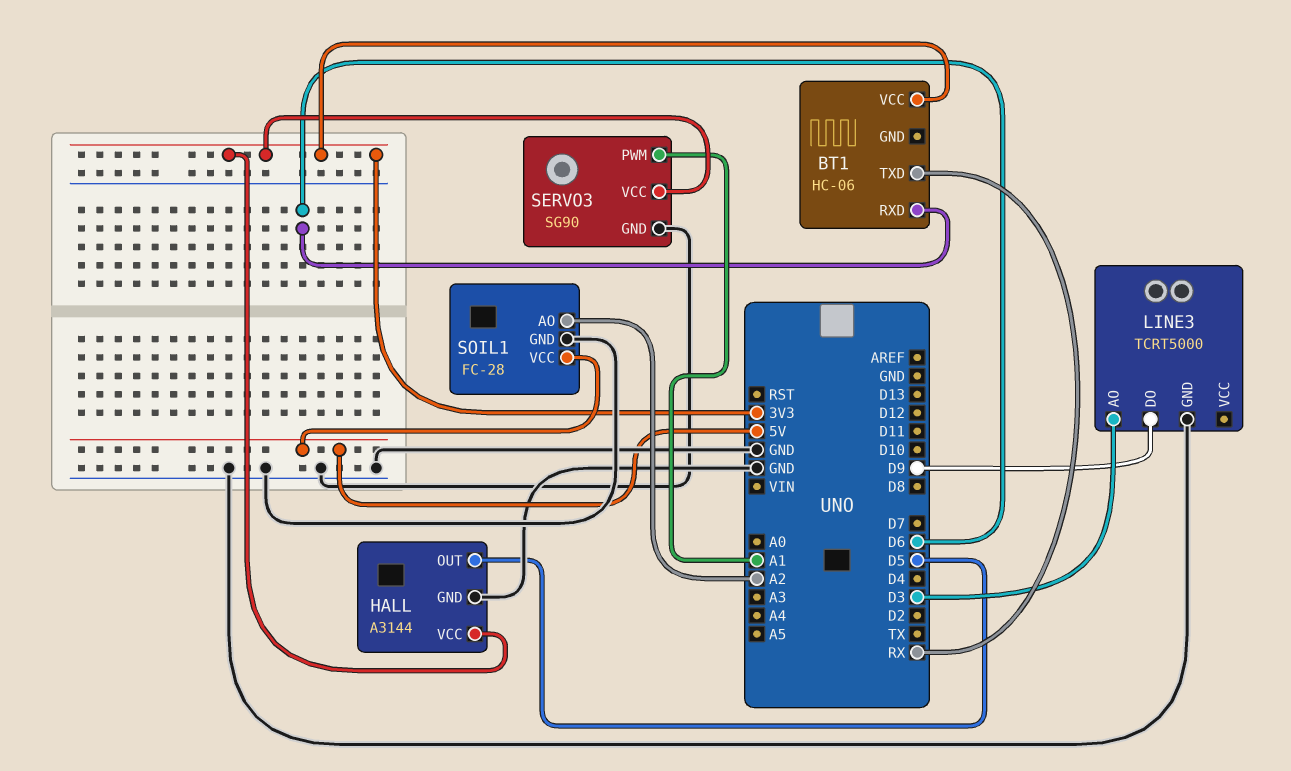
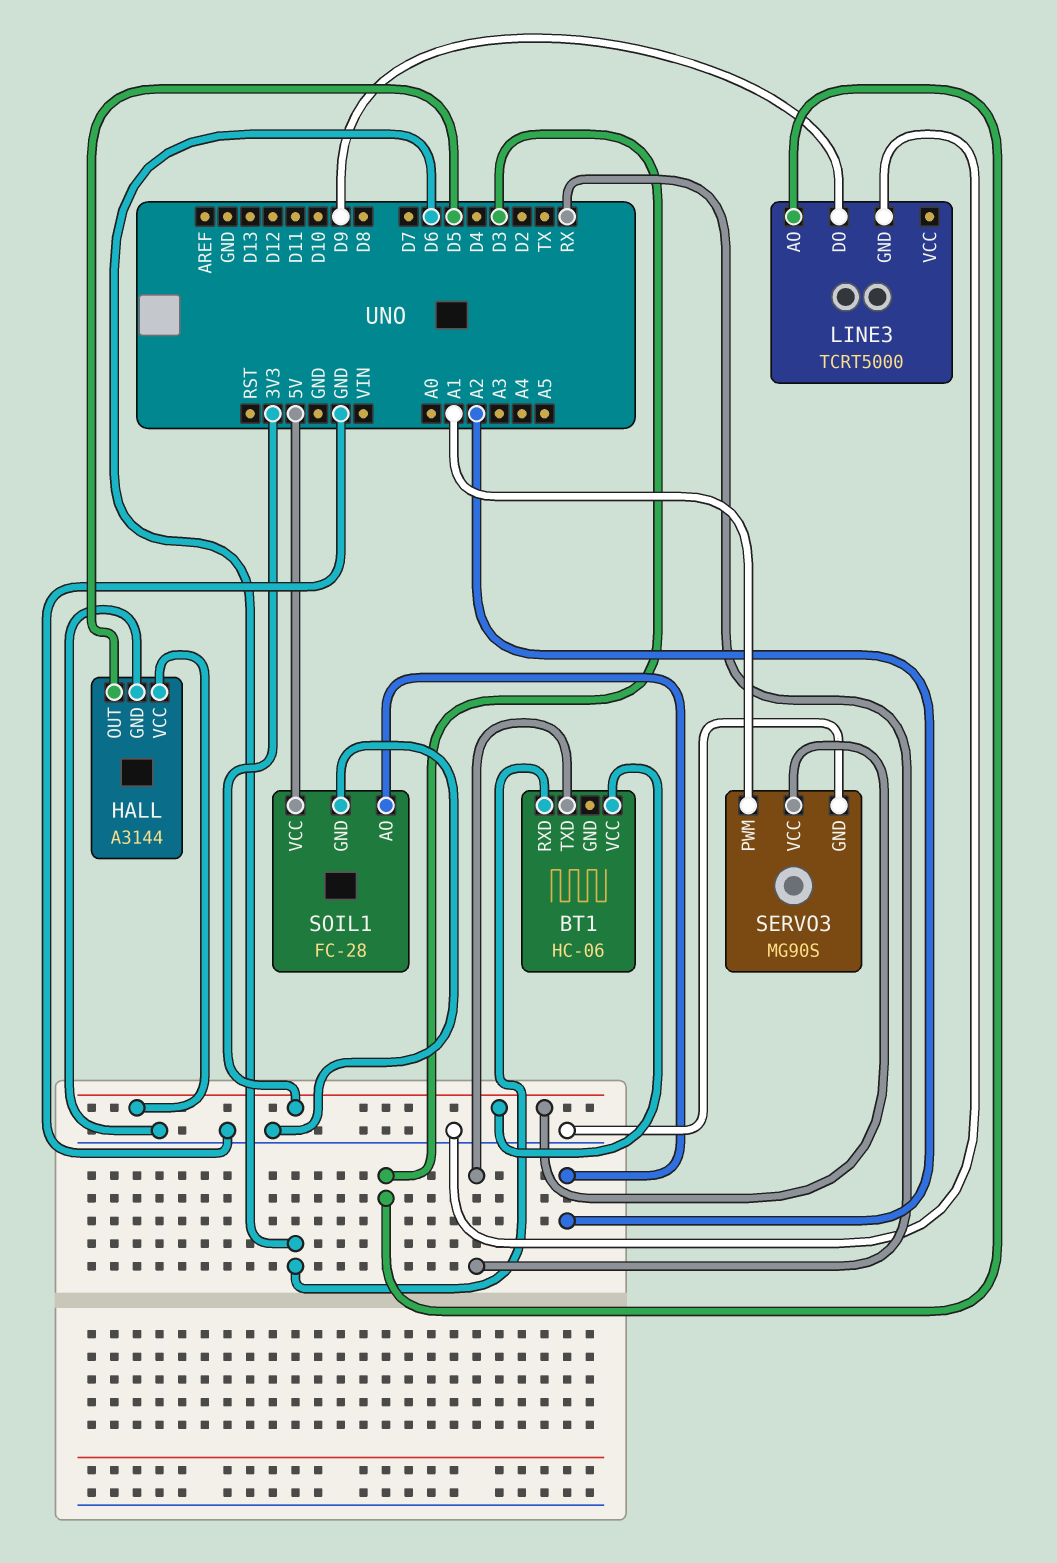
SERVO3: SG90 -> MG90S

